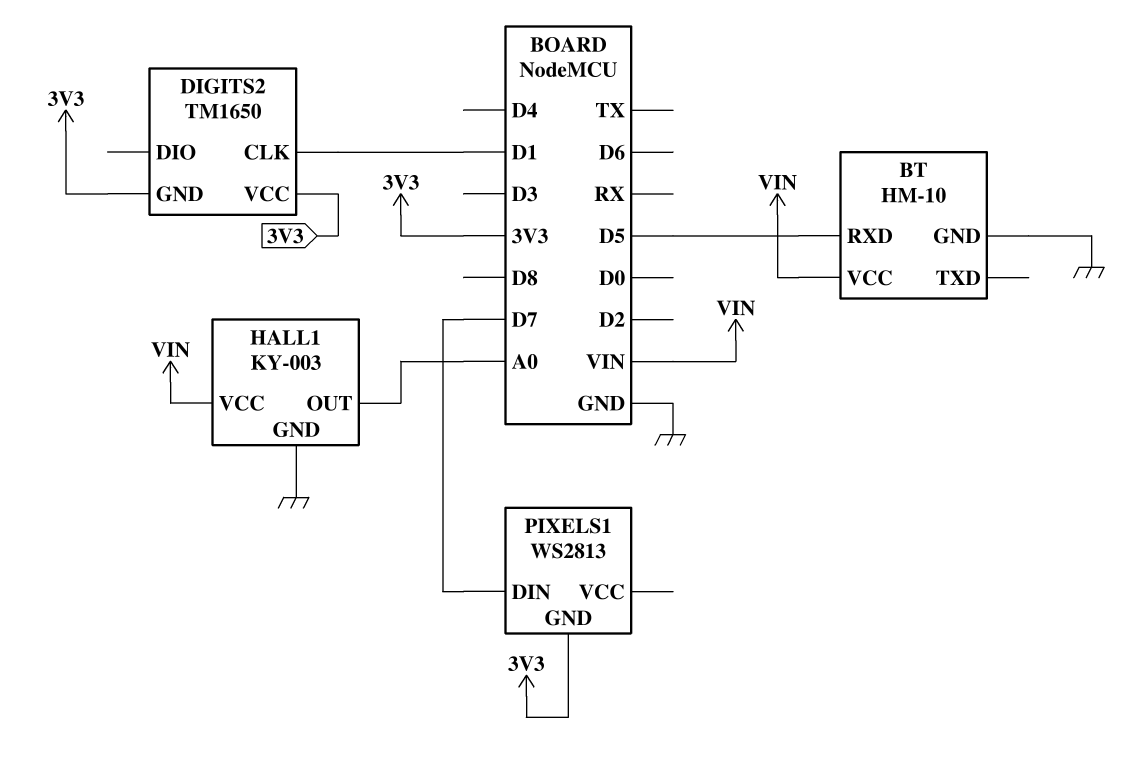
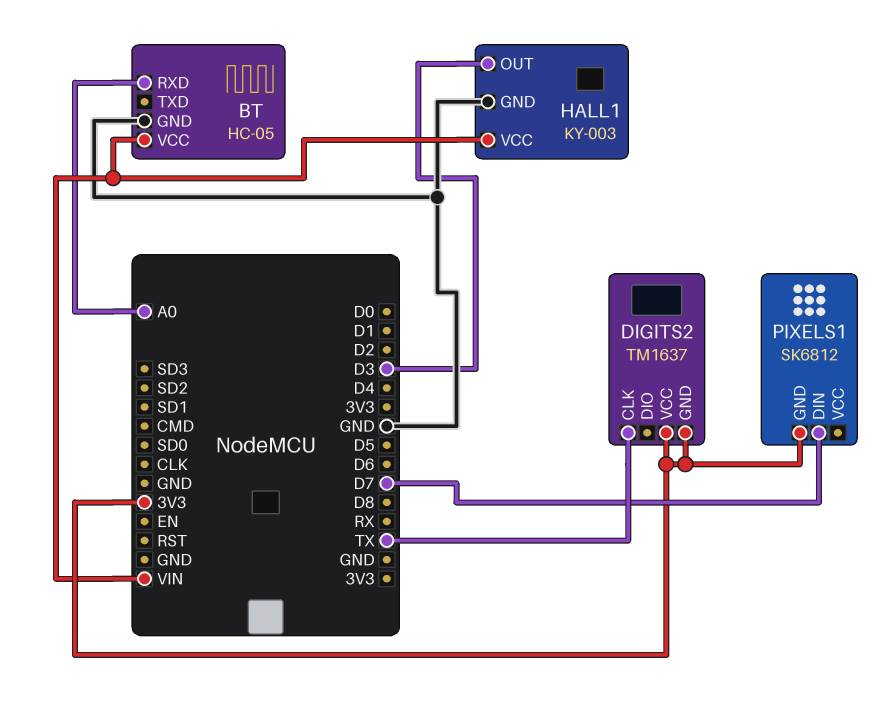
BT: HM-10 -> HC-05
BT pin RXD: D5 -> A0
DIGITS2: TM1650 -> TM1637
DIGITS2 pin CLK: D1 -> TX
HALL1 pin OUT: A0 -> D3
PIXELS1: WS2813 -> SK6812

